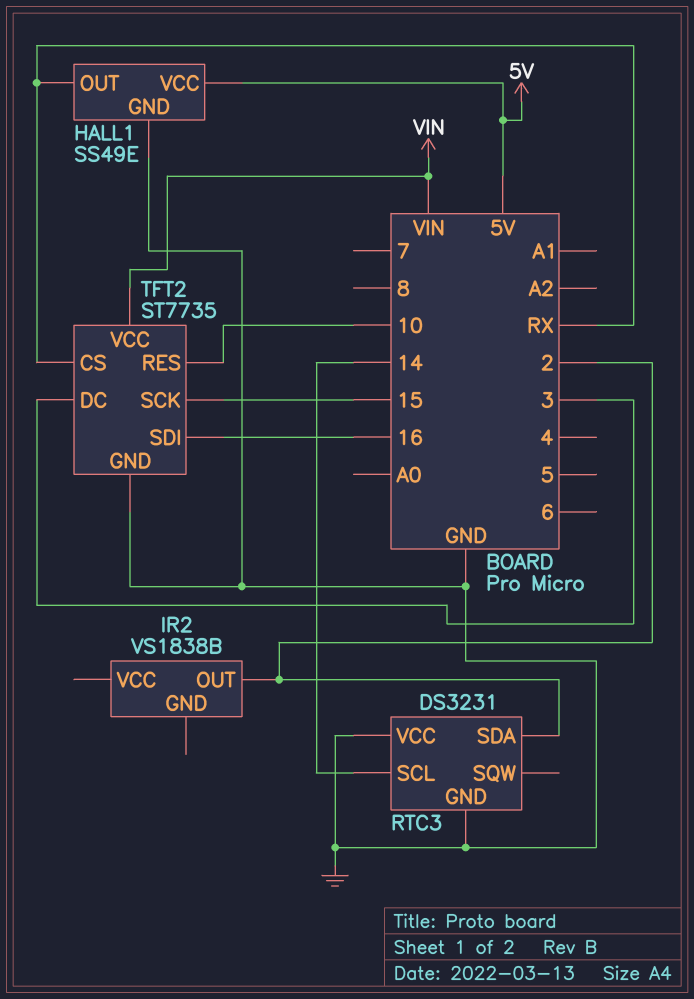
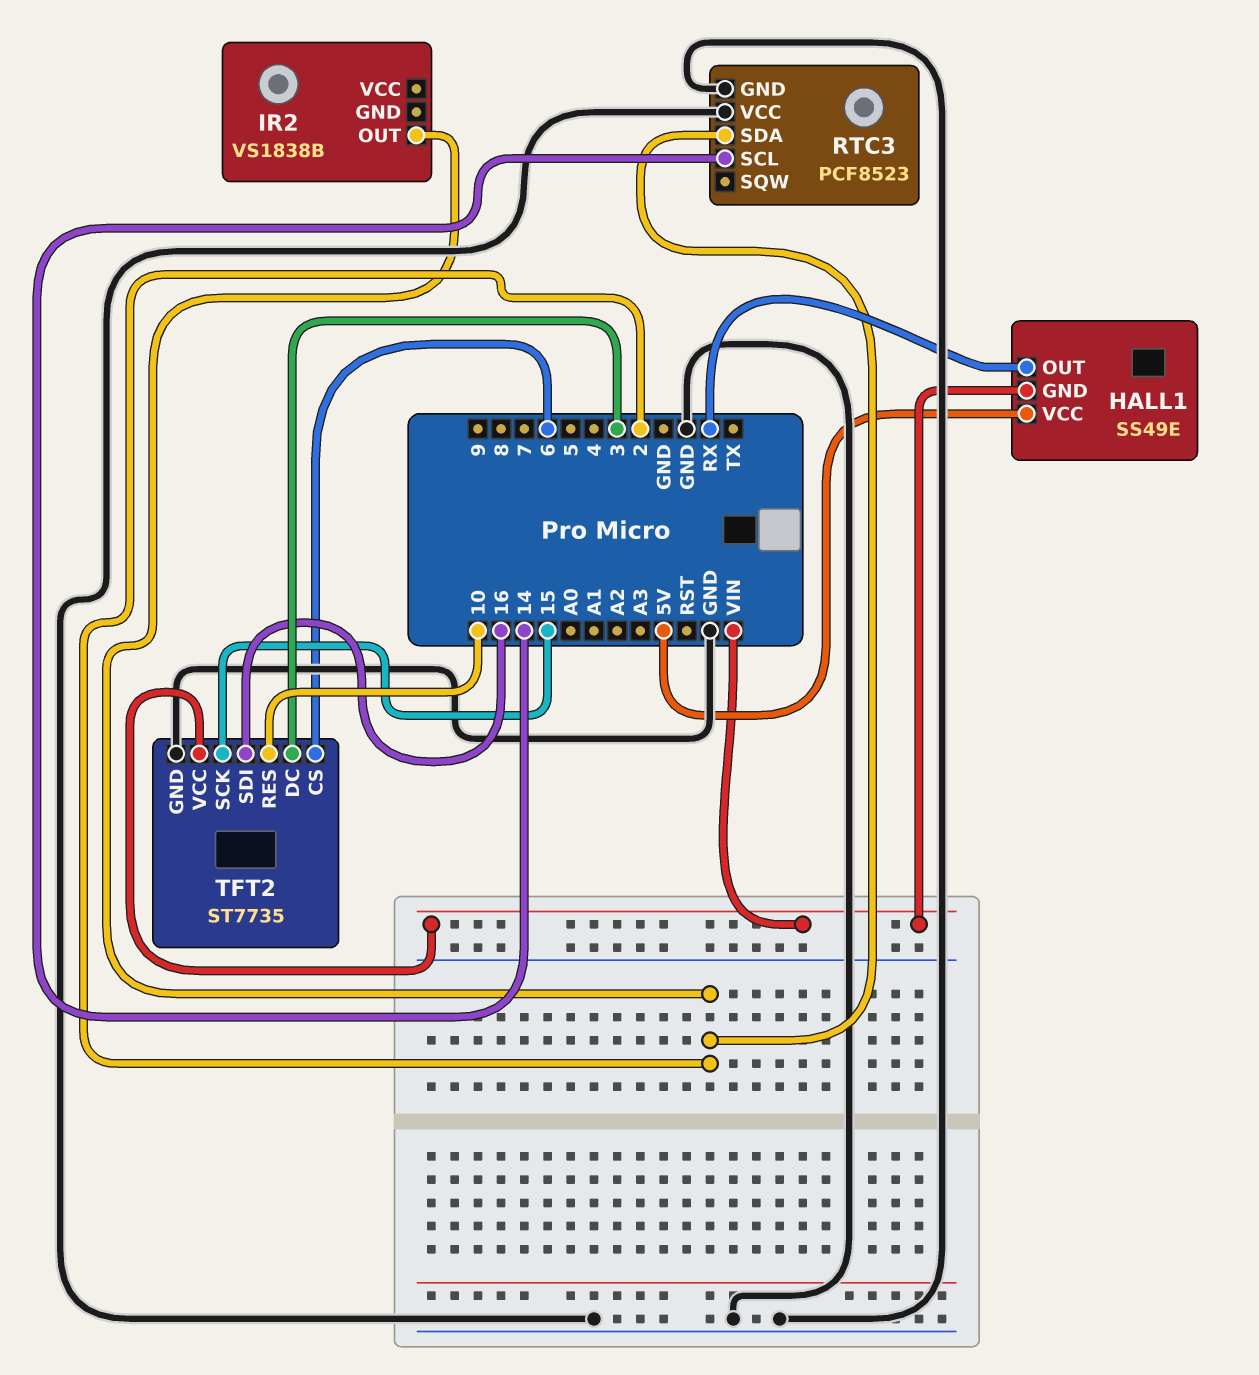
HALL1 pin GND: GND -> VIN
RTC3: DS3231 -> PCF8523
TFT2 pin CS: RX -> 6

